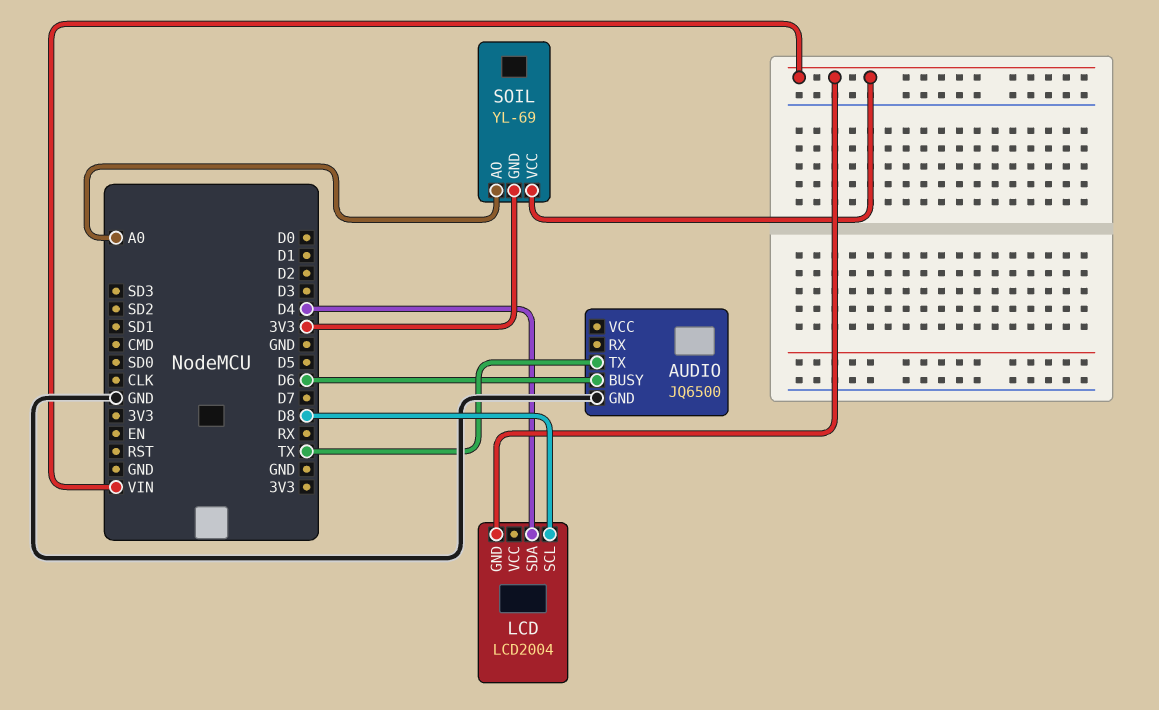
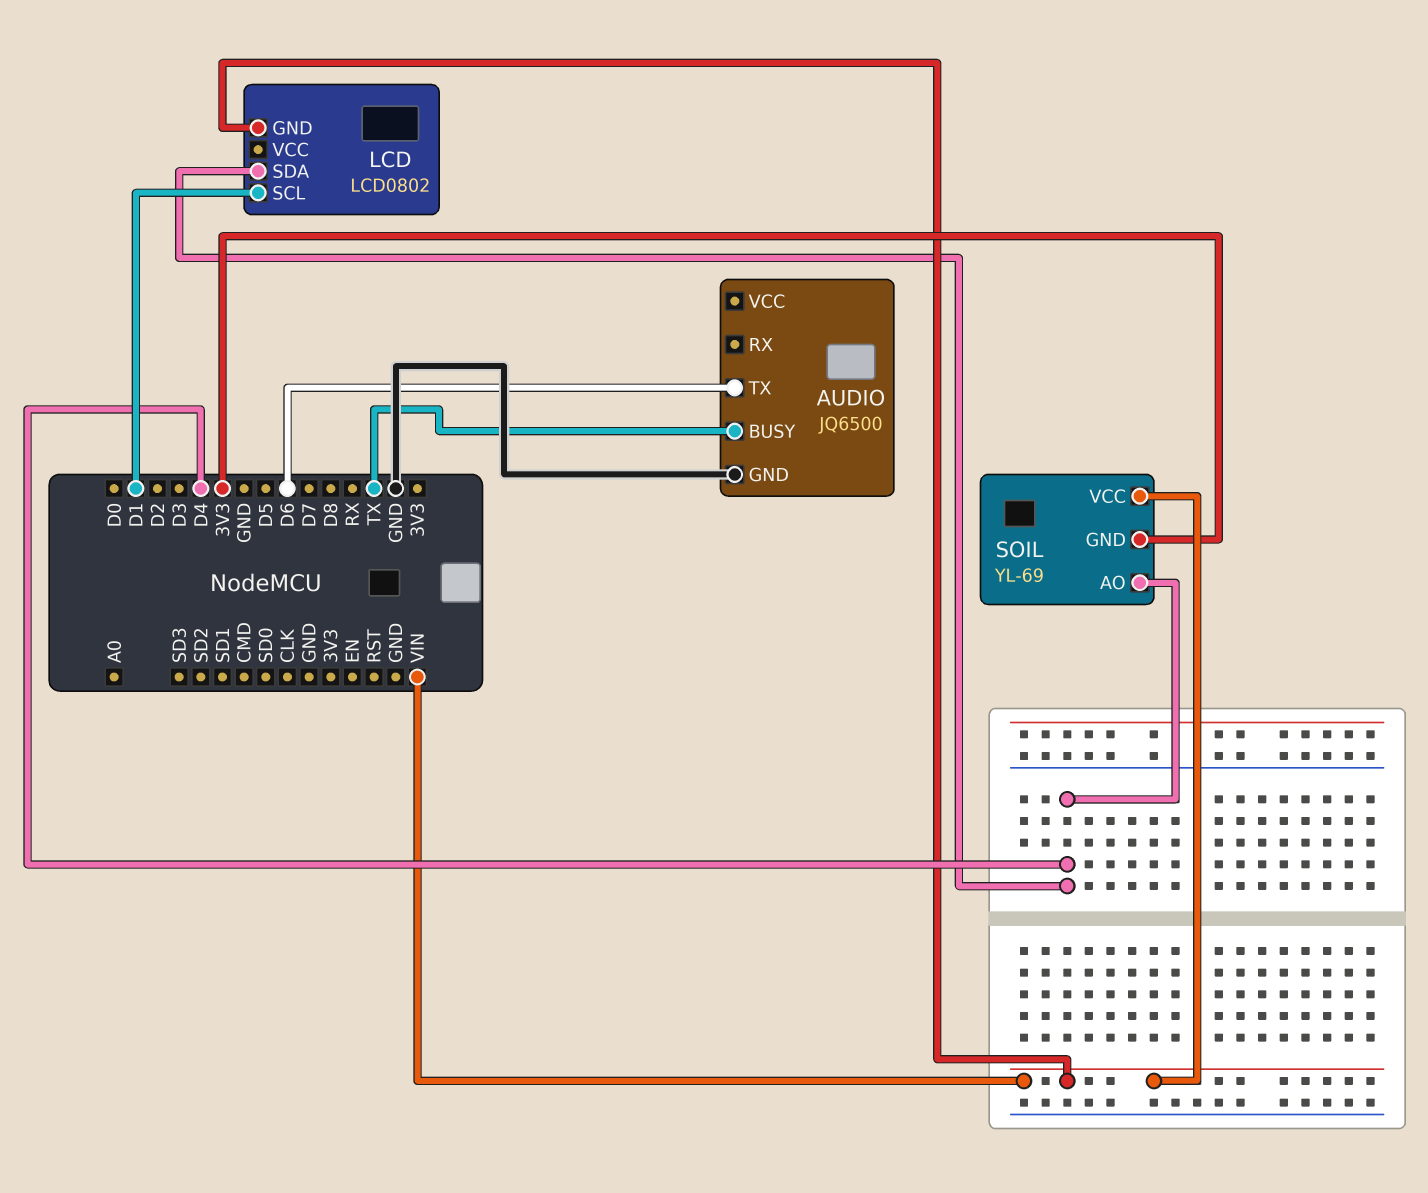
AUDIO pin BUSY: D6 -> TX
AUDIO pin TX: TX -> D6
LCD: LCD2004 -> LCD0802
LCD pin SCL: D8 -> D1
SOIL pin AO: A0 -> D4

